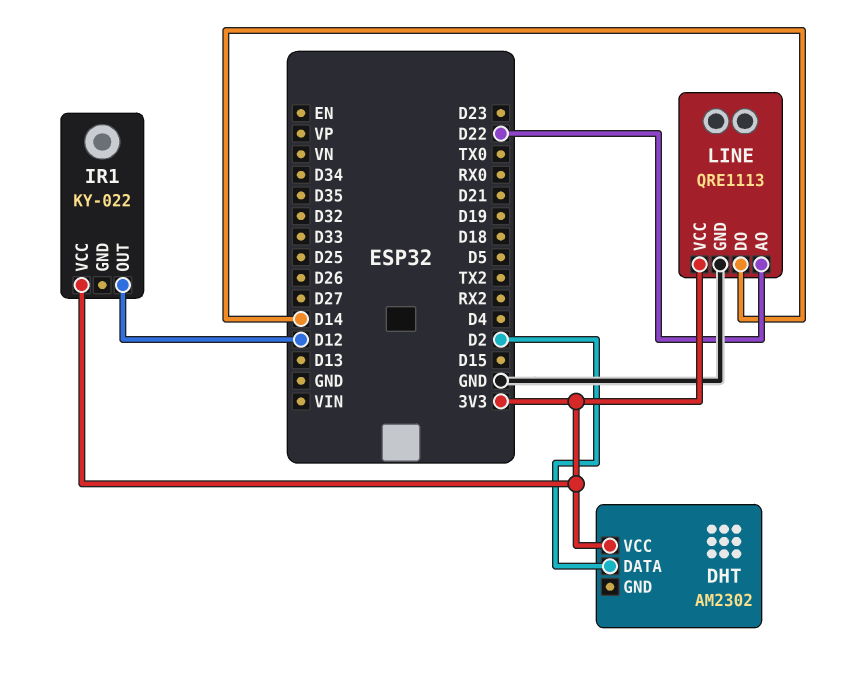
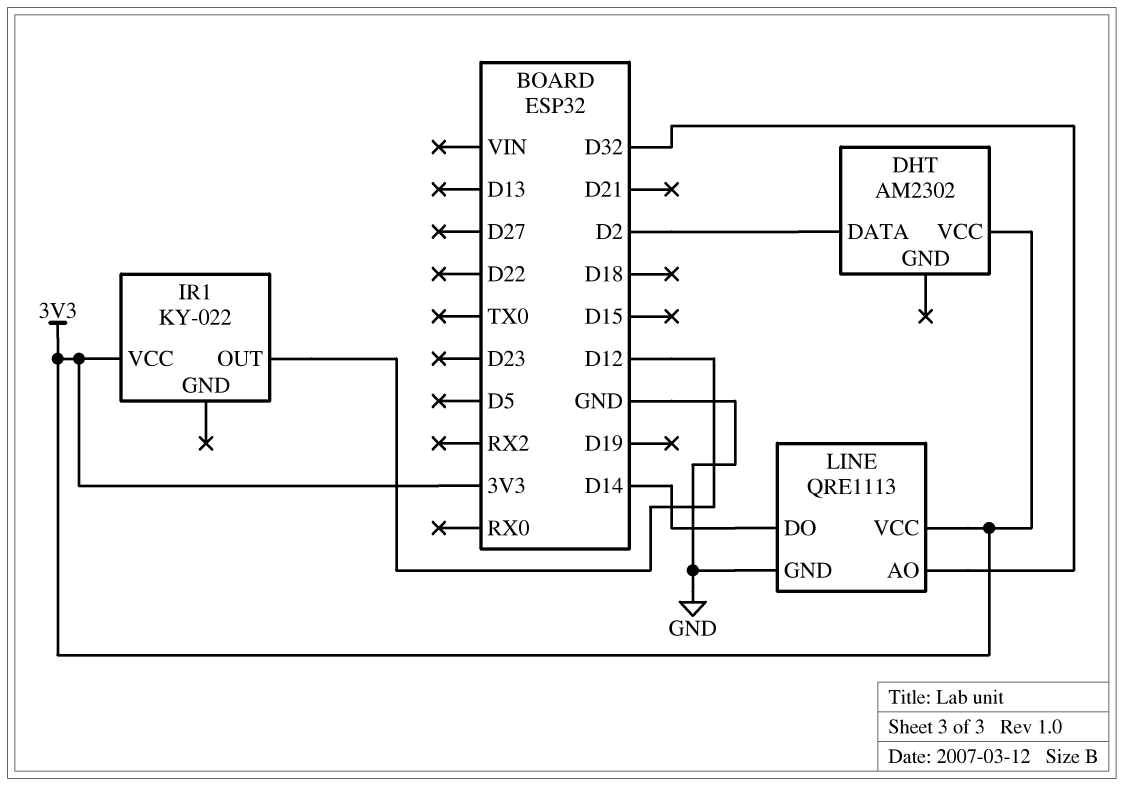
LINE pin AO: D22 -> D32

